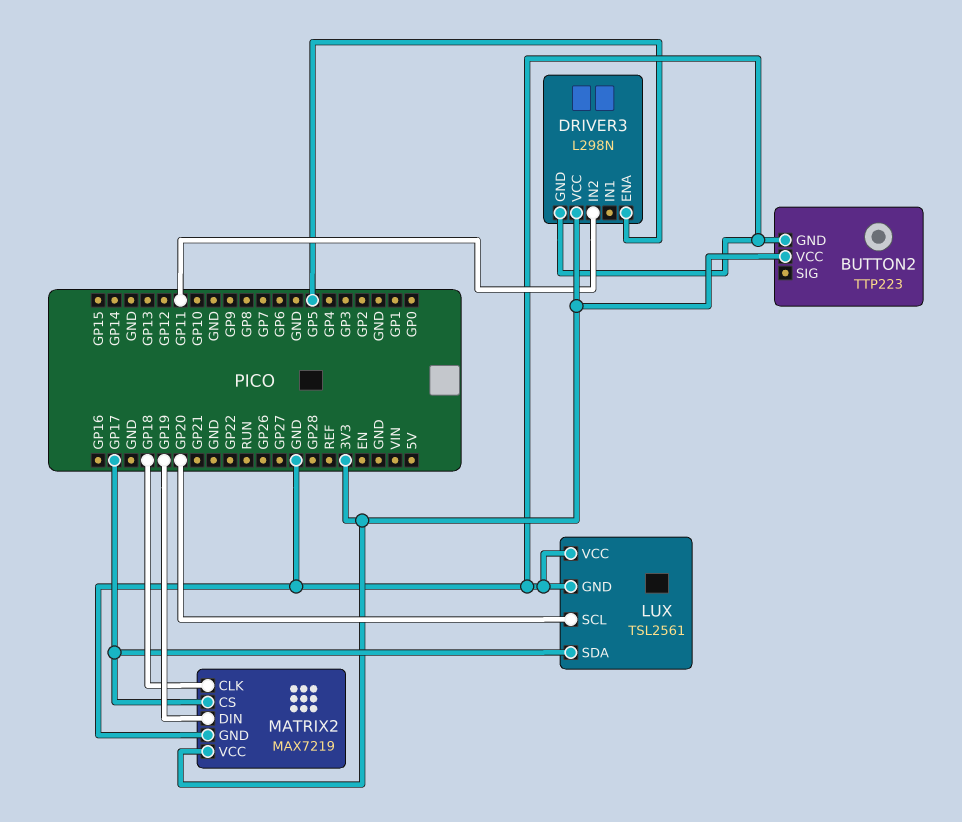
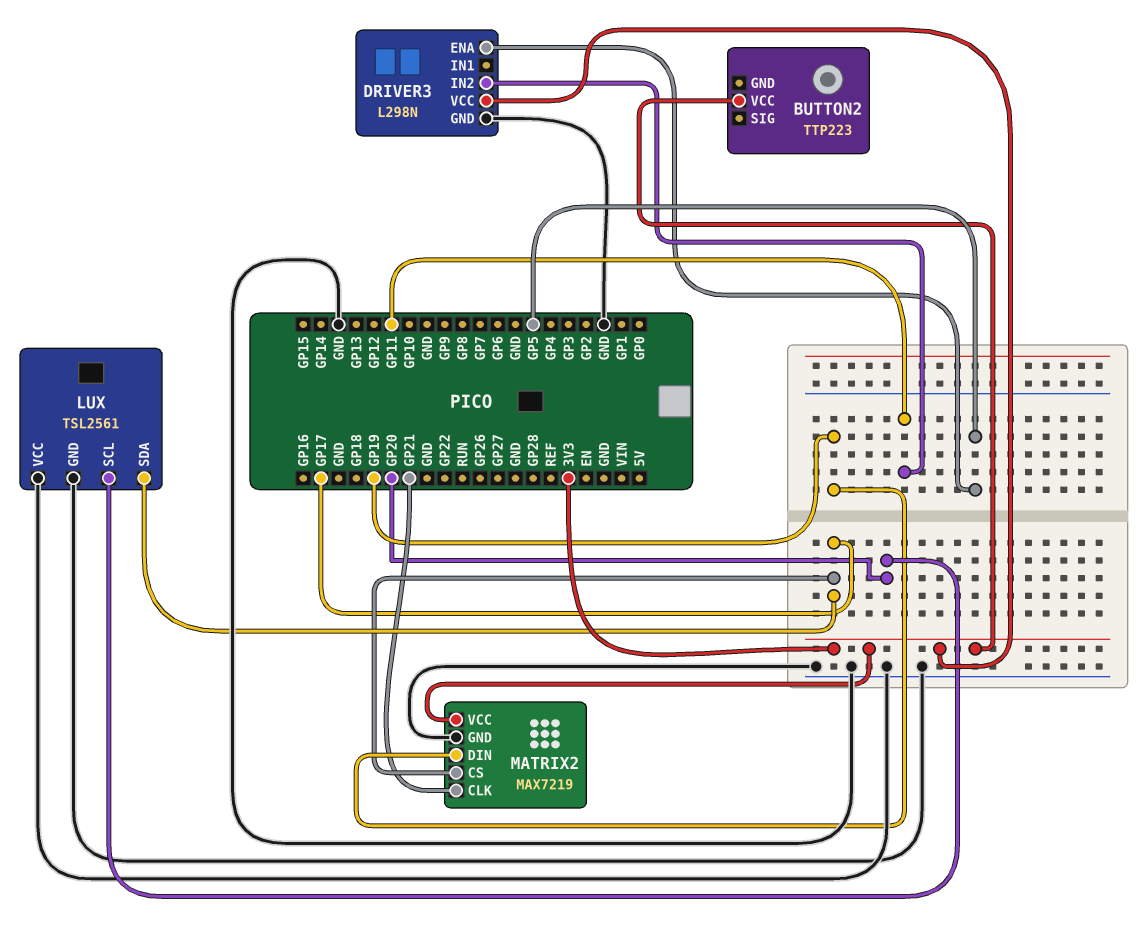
BUTTON2 pin GND: GND -> none
MATRIX2 pin CLK: GP18 -> GP21

